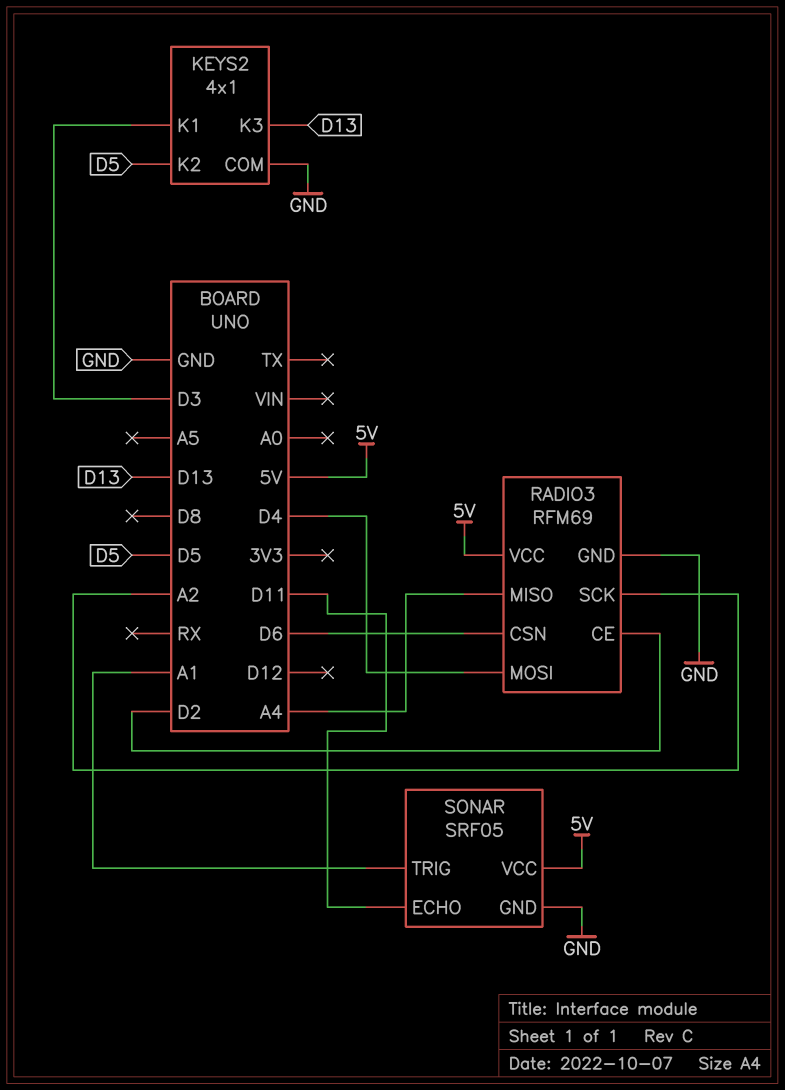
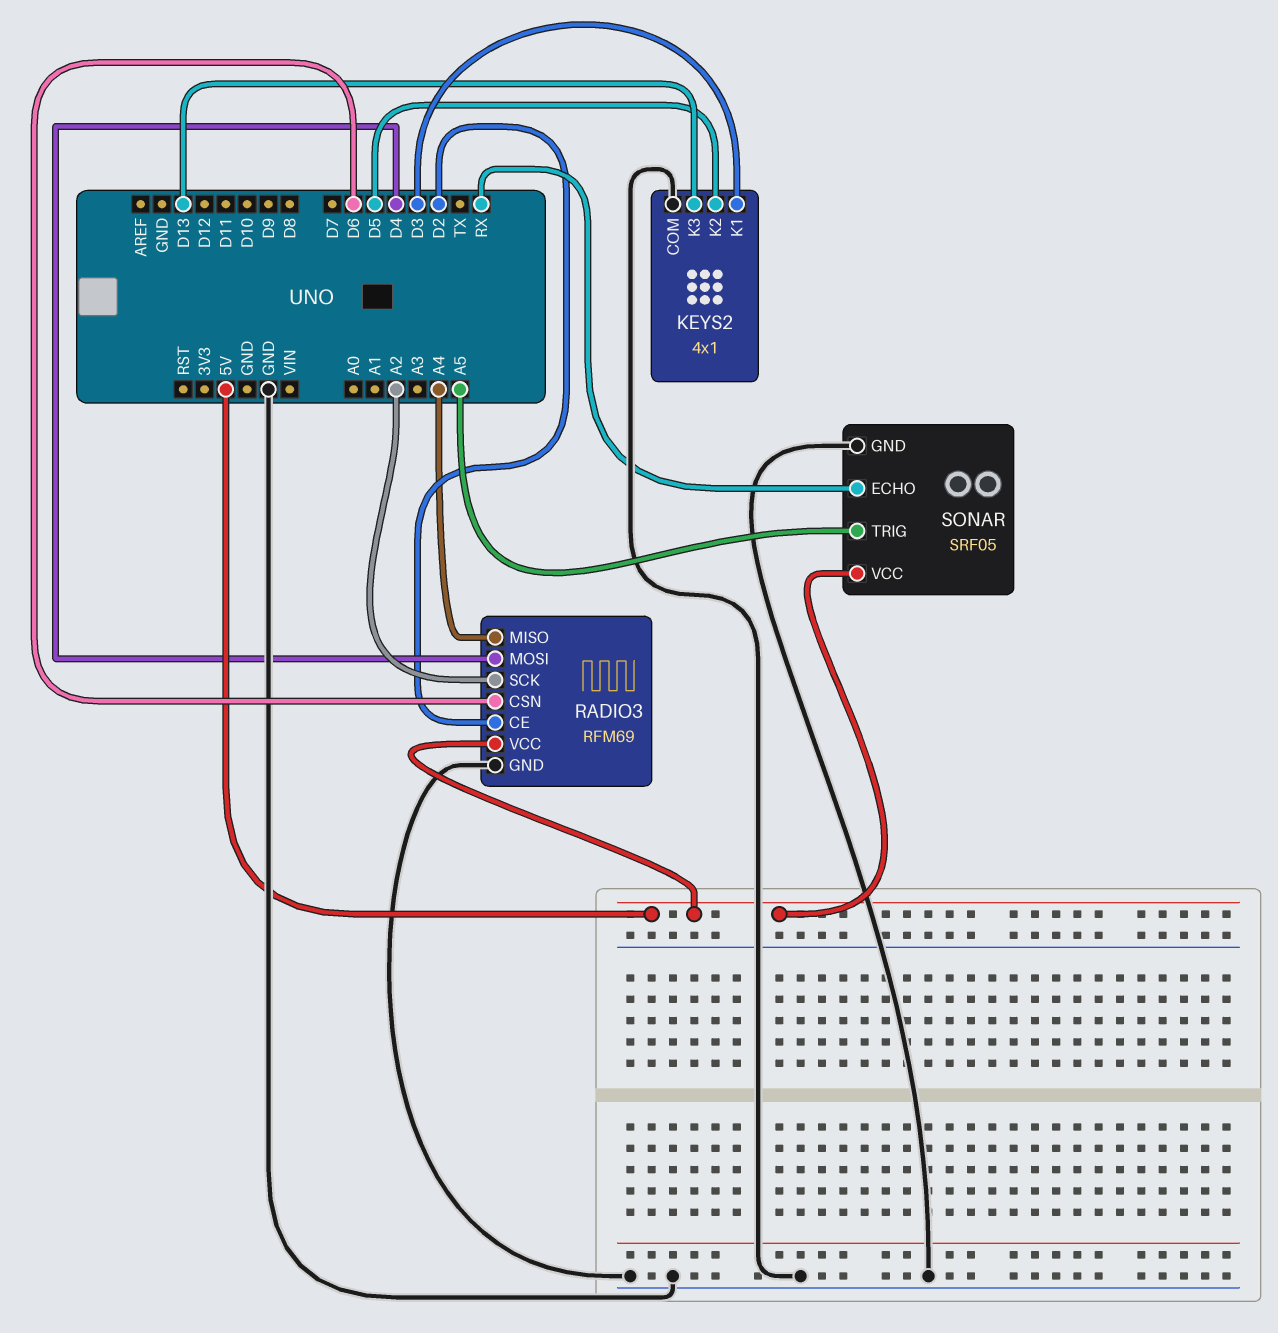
SONAR pin ECHO: D11 -> RX
SONAR pin TRIG: A1 -> A5

